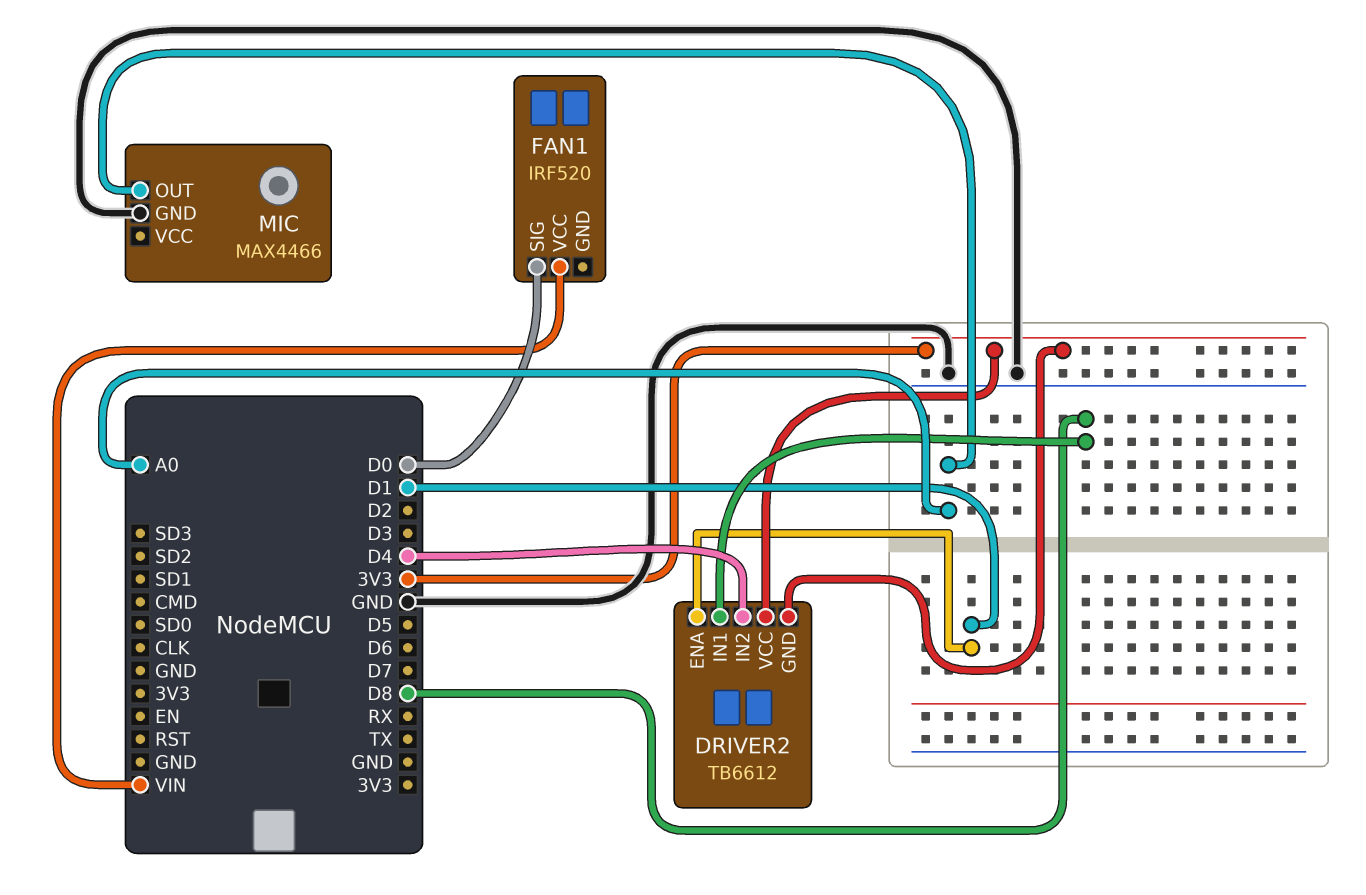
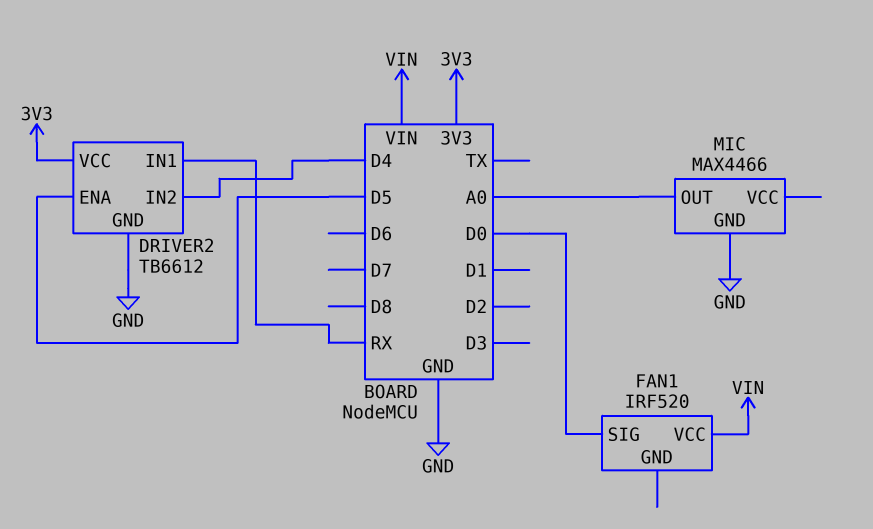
DRIVER2 pin ENA: D1 -> D5
DRIVER2 pin GND: 3V3 -> GND
DRIVER2 pin IN1: D8 -> RX

